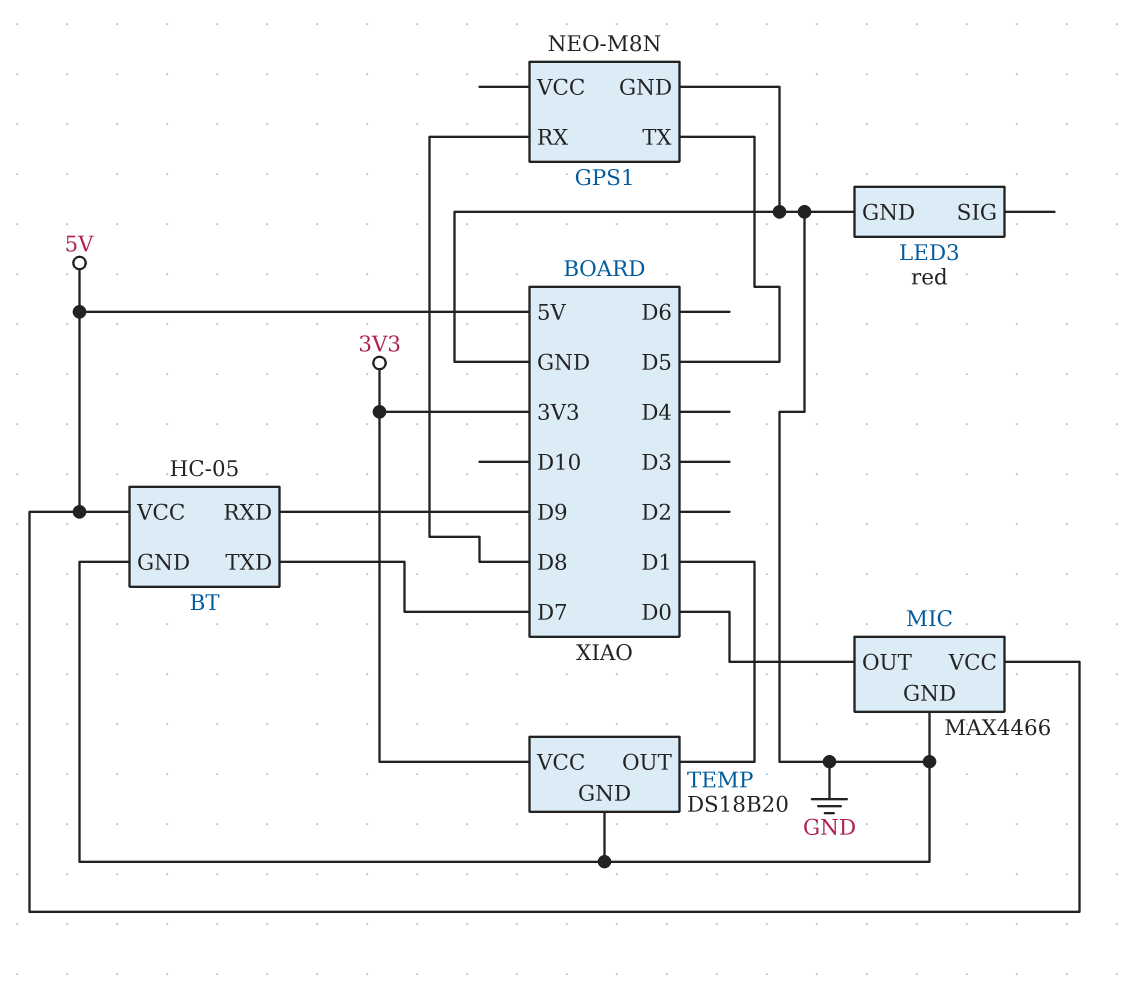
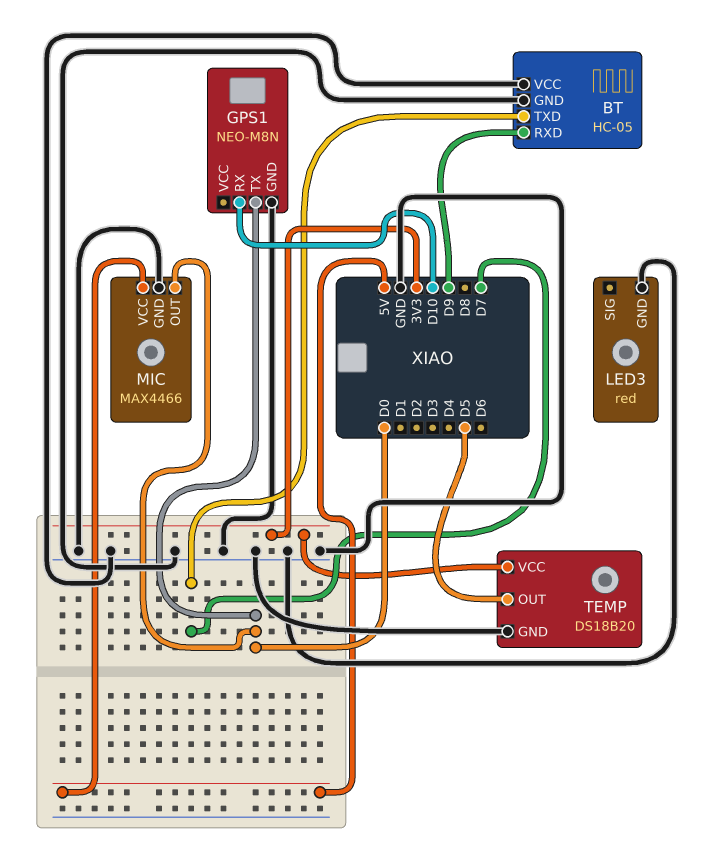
BT pin VCC: 5V -> GND
GPS1 pin RX: D8 -> D10
GPS1 pin TX: D5 -> D0
TEMP pin OUT: D1 -> D5

